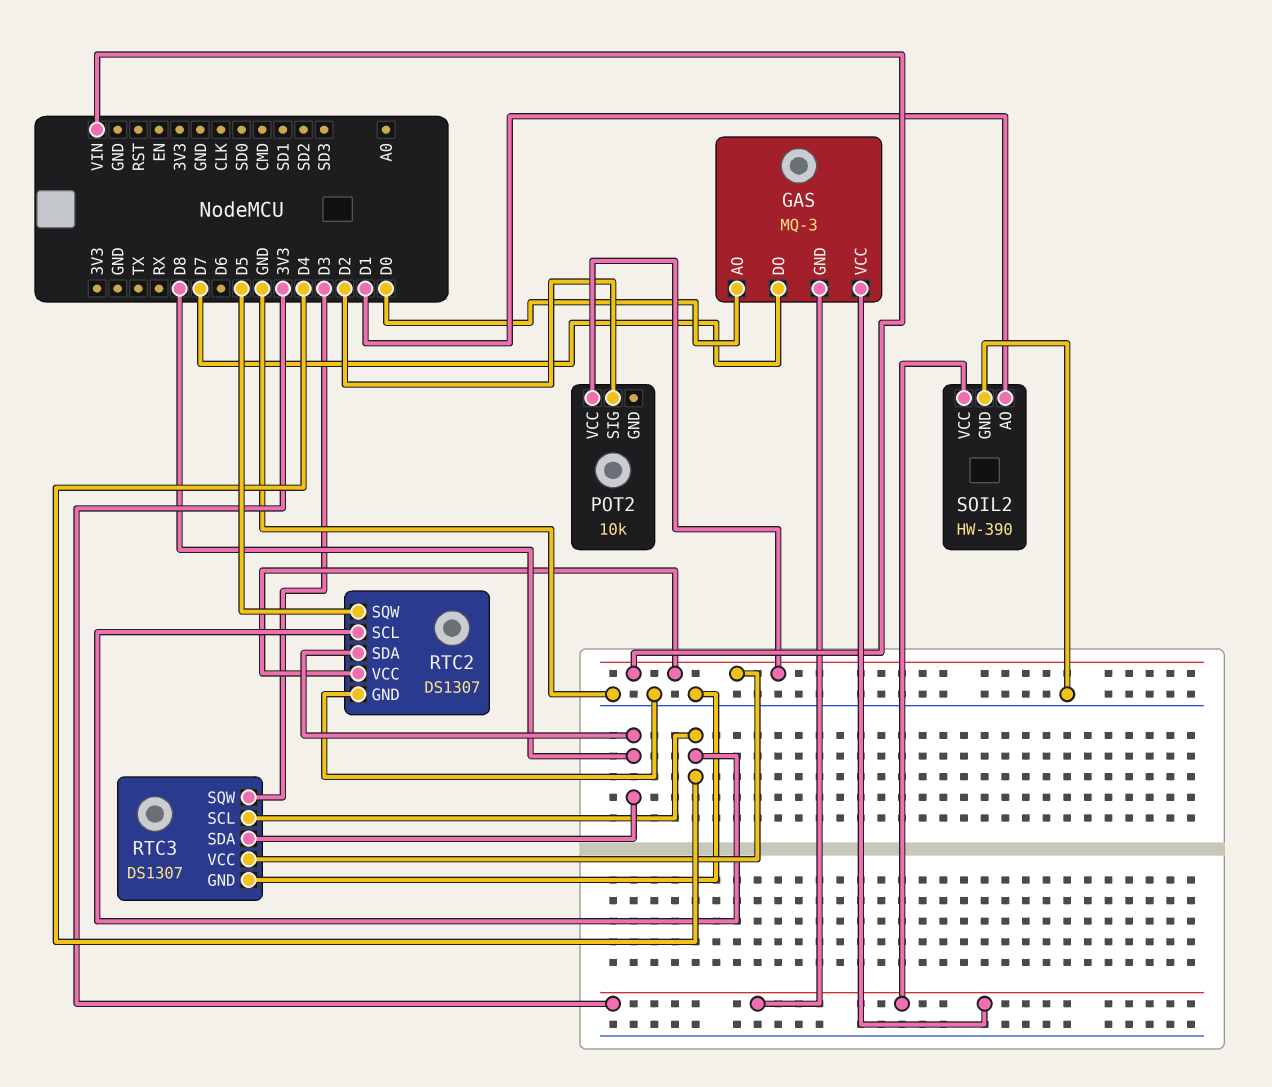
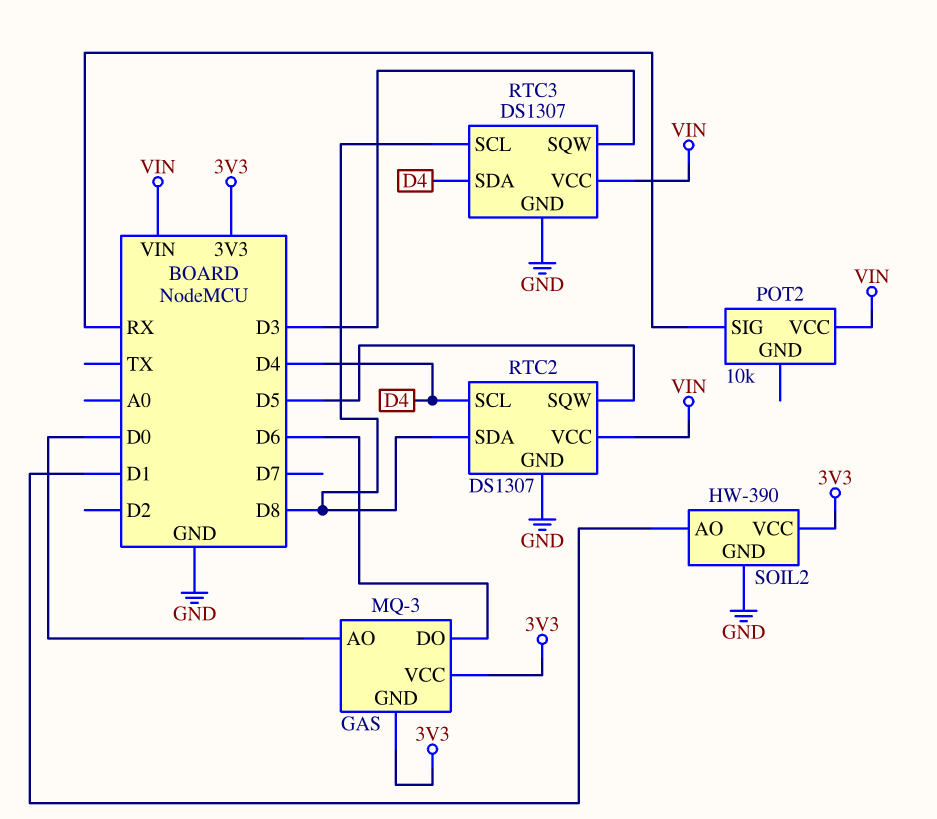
GAS pin DO: D7 -> D6
POT2 pin SIG: D2 -> RX
RTC3 pin SCL: D4 -> D8
RTC3 pin SDA: D8 -> D4

